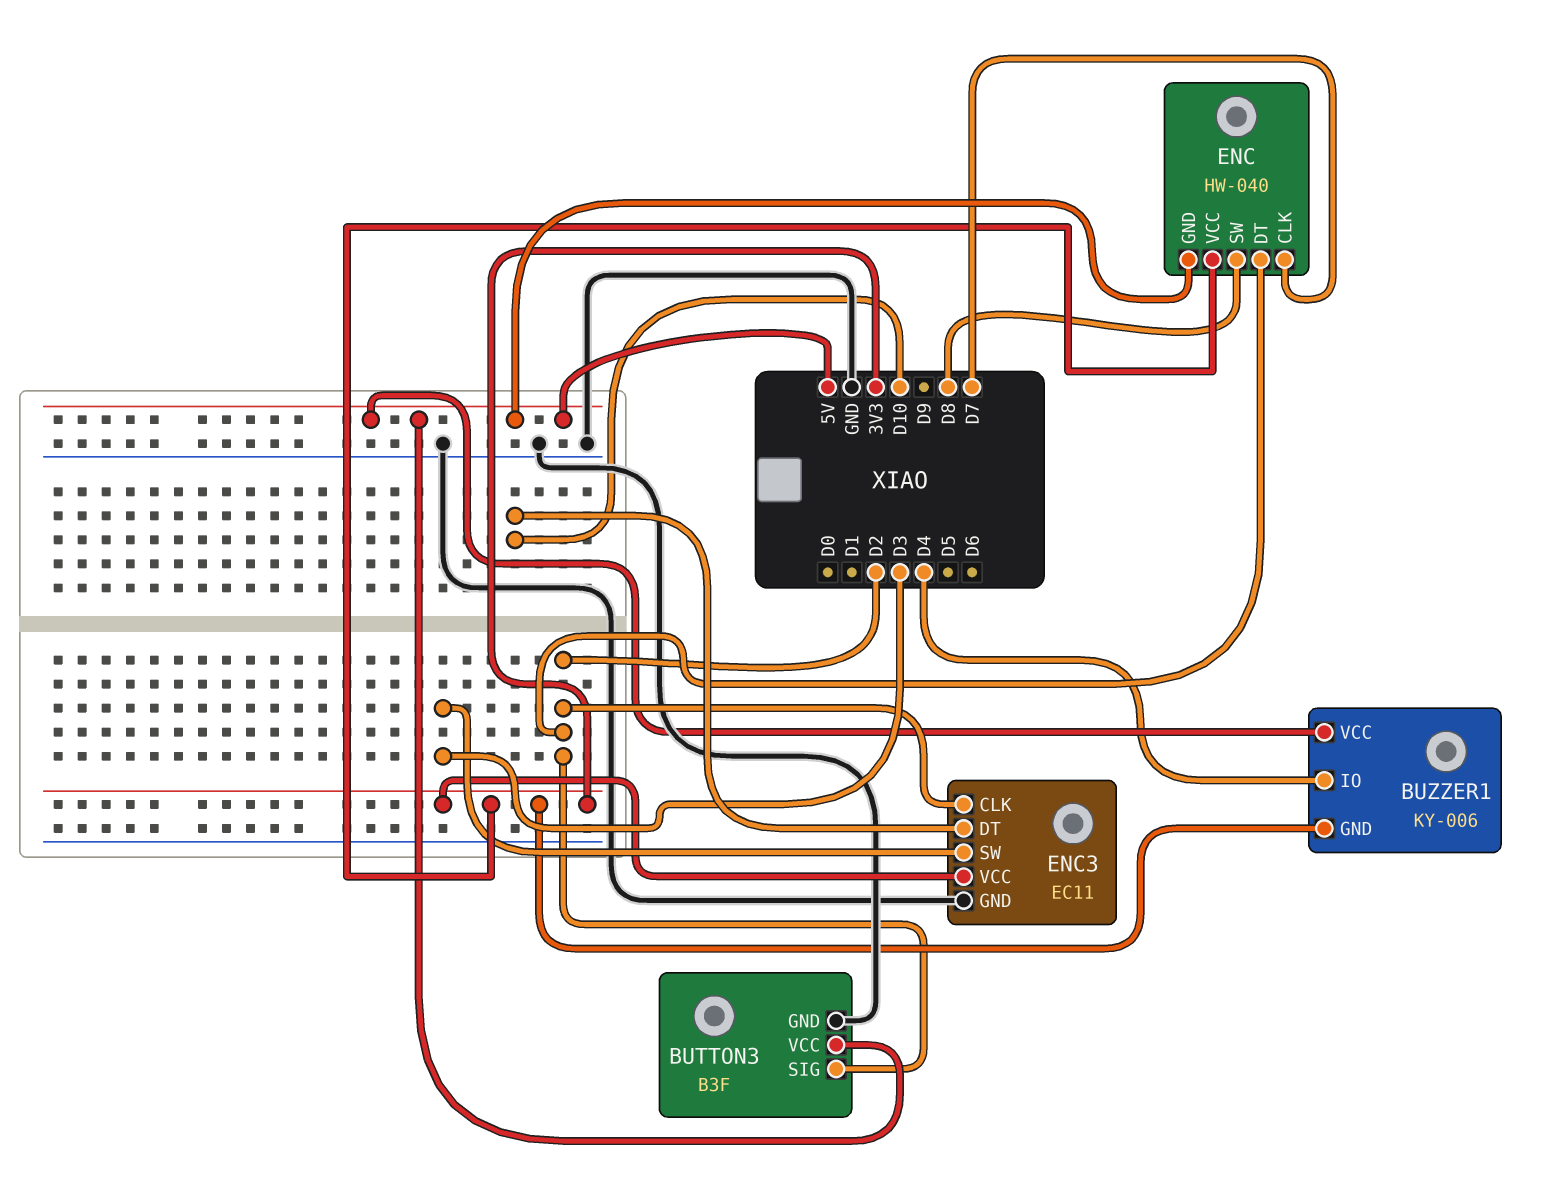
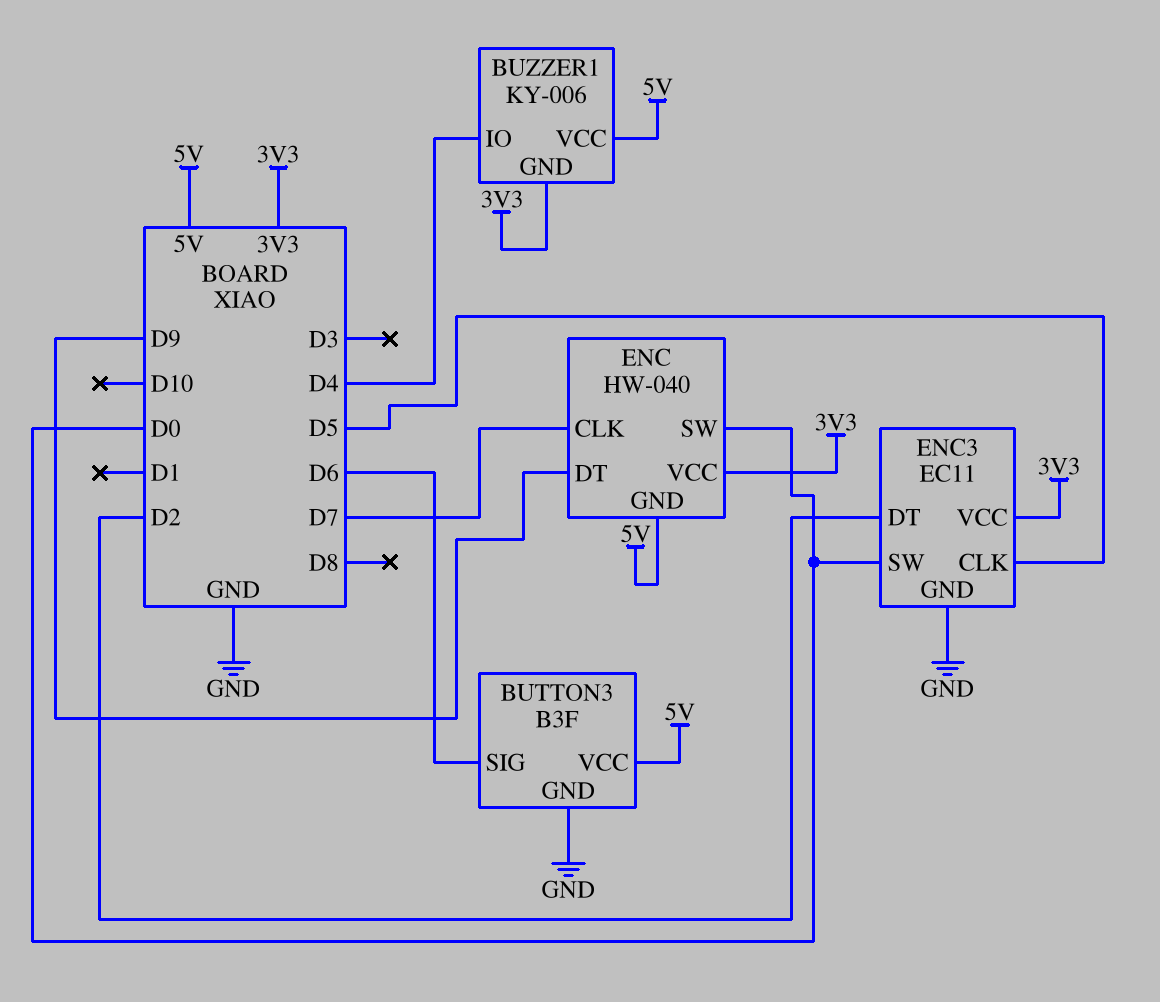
BUTTON3 pin SIG: D2 -> D6
ENC pin DT: D2 -> D9
ENC pin SW: D8 -> D0
ENC3 pin CLK: D2 -> D5
ENC3 pin DT: D10 -> D2
ENC3 pin SW: D3 -> D0

